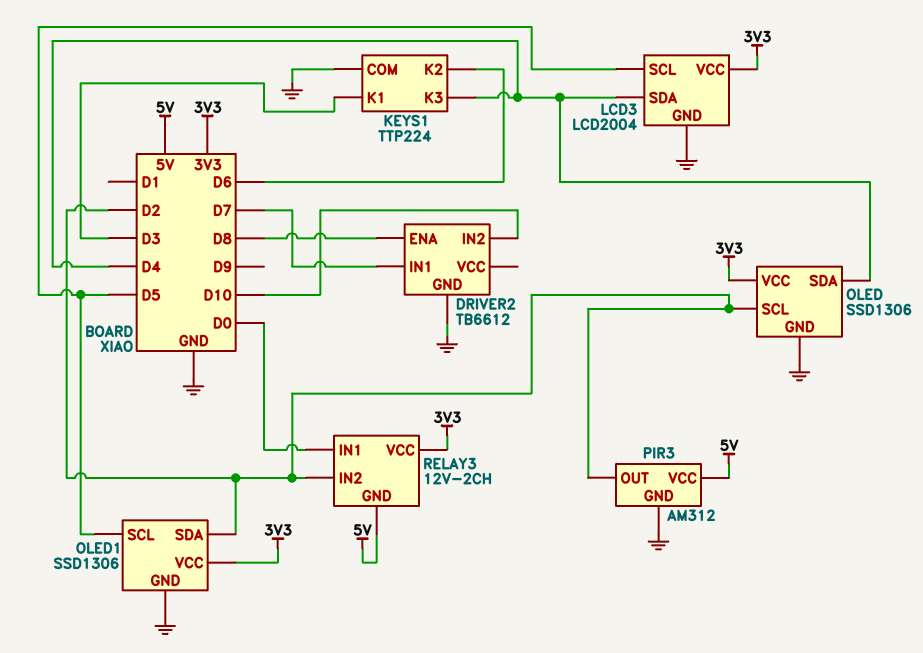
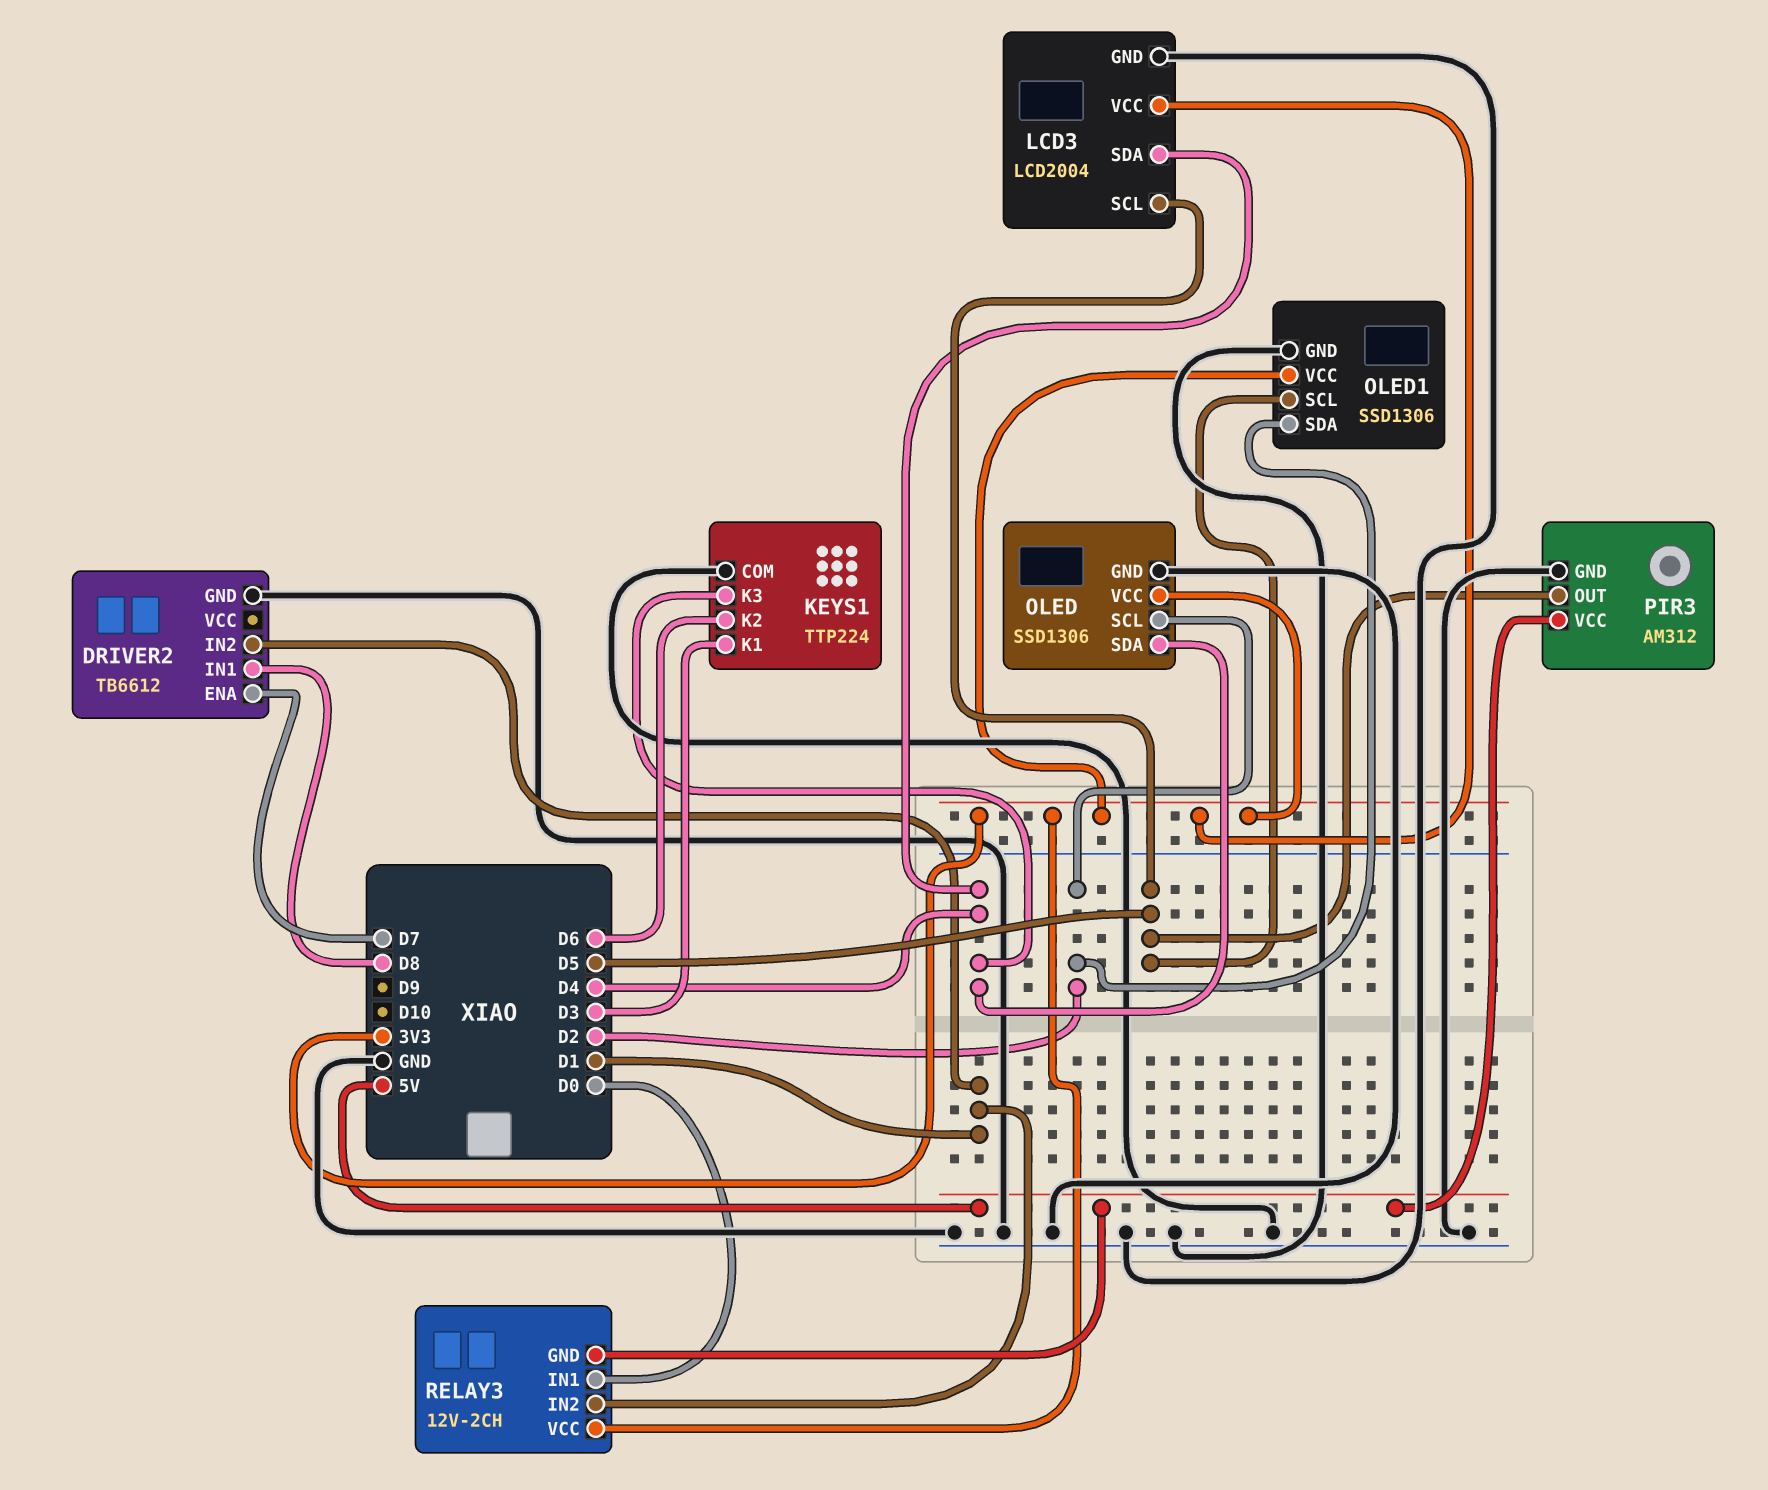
DRIVER2 pin ENA: D8 -> D7
DRIVER2 pin IN1: D7 -> D8
DRIVER2 pin IN2: D10 -> D1
PIR3 pin OUT: D2 -> D5
RELAY3 pin IN2: D2 -> D1

